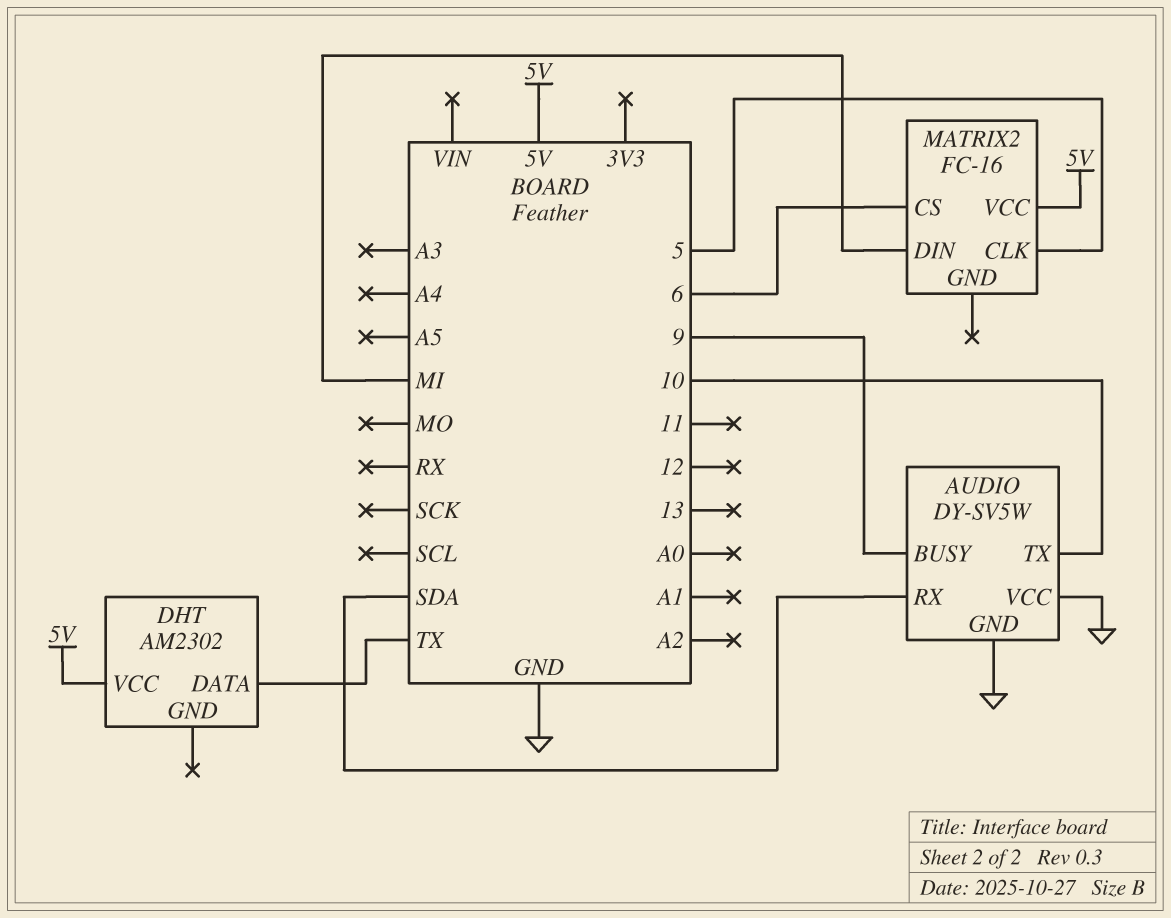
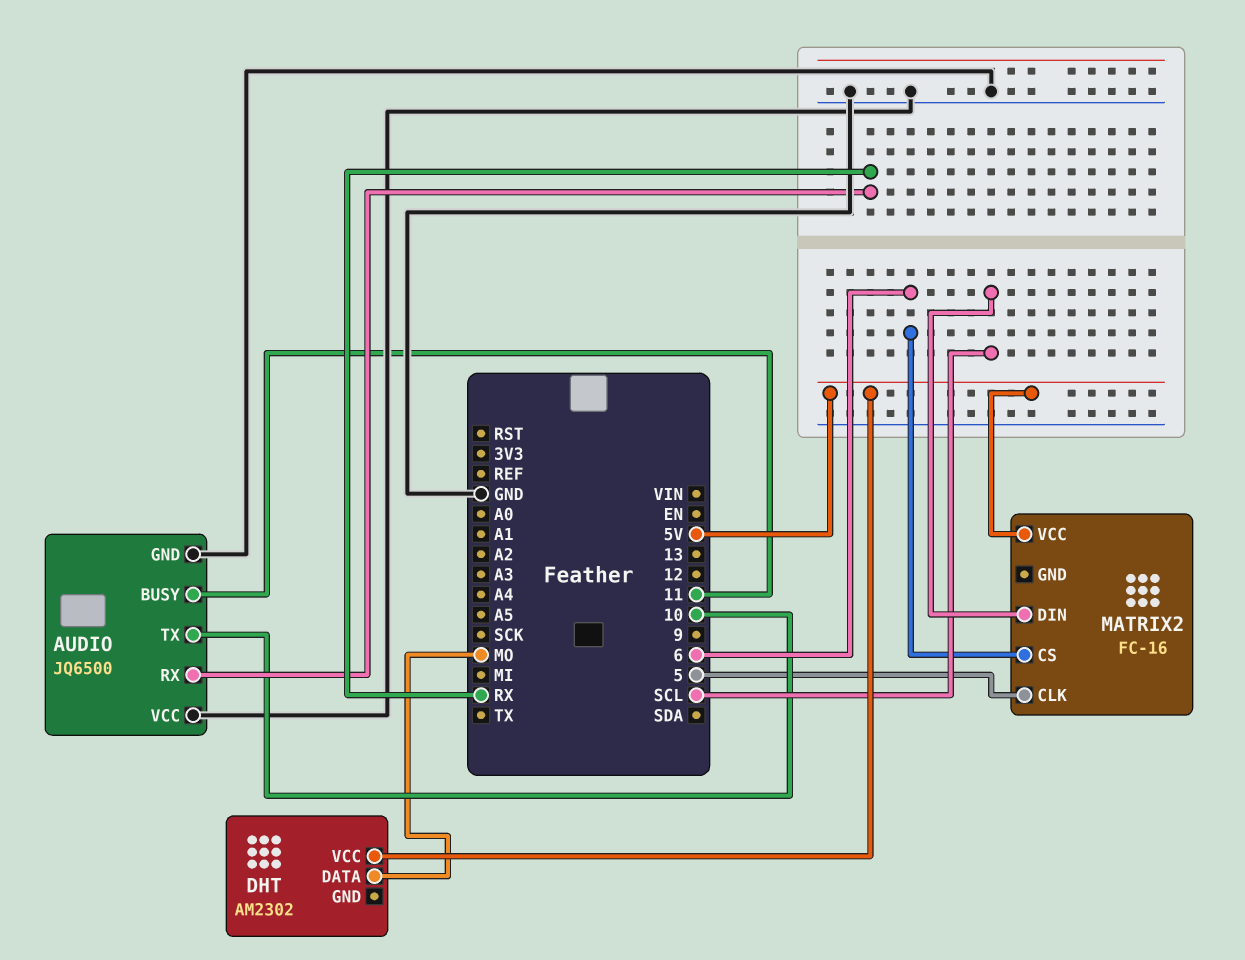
AUDIO: DY-SV5W -> JQ6500
AUDIO pin BUSY: 9 -> 11
AUDIO pin RX: SDA -> RX
DHT pin DATA: TX -> MO
MATRIX2 pin DIN: MI -> SCL

